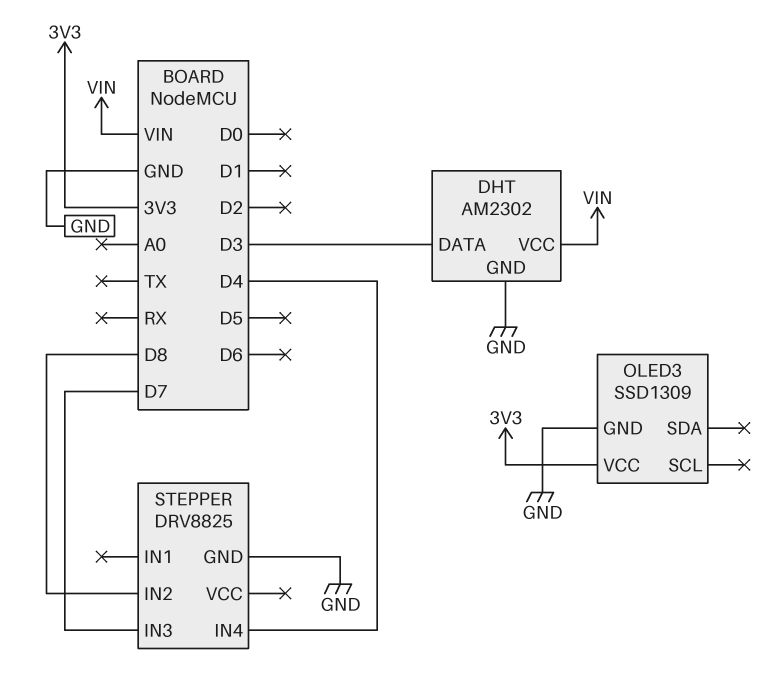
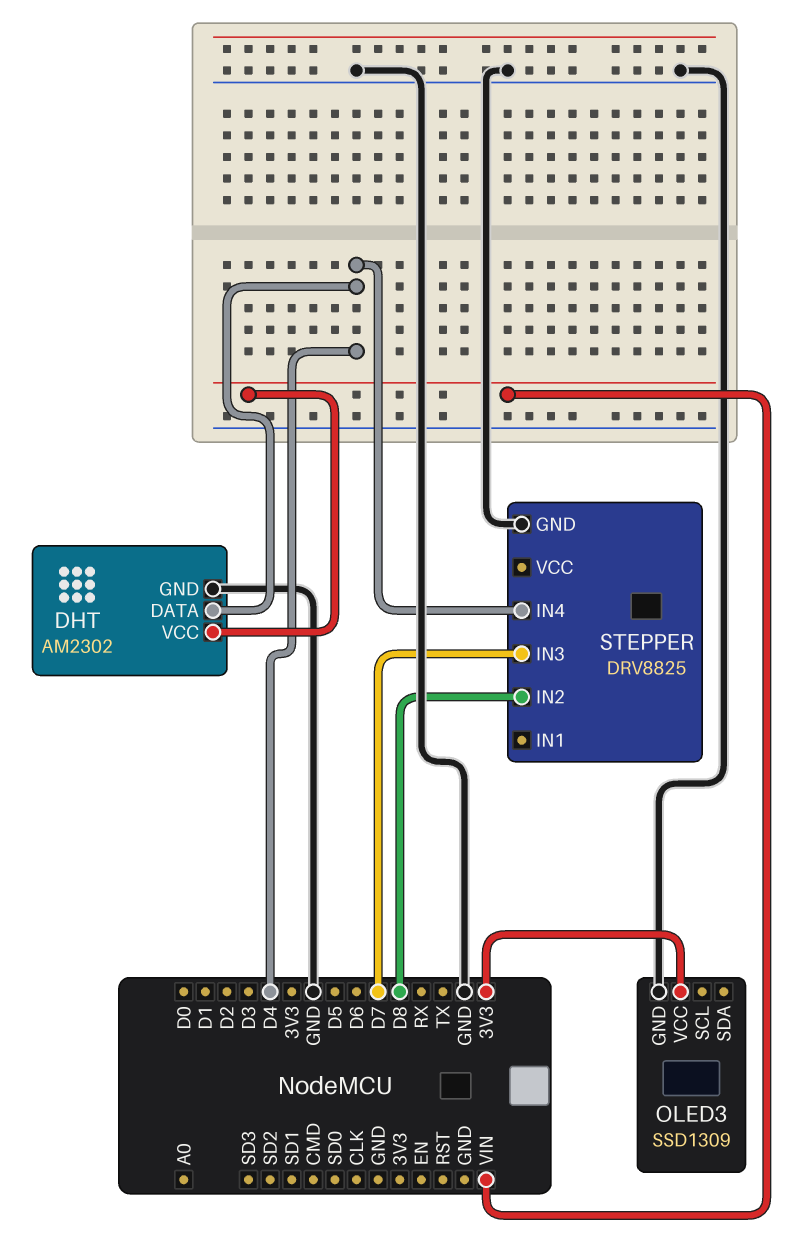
DHT pin DATA: D3 -> D4

